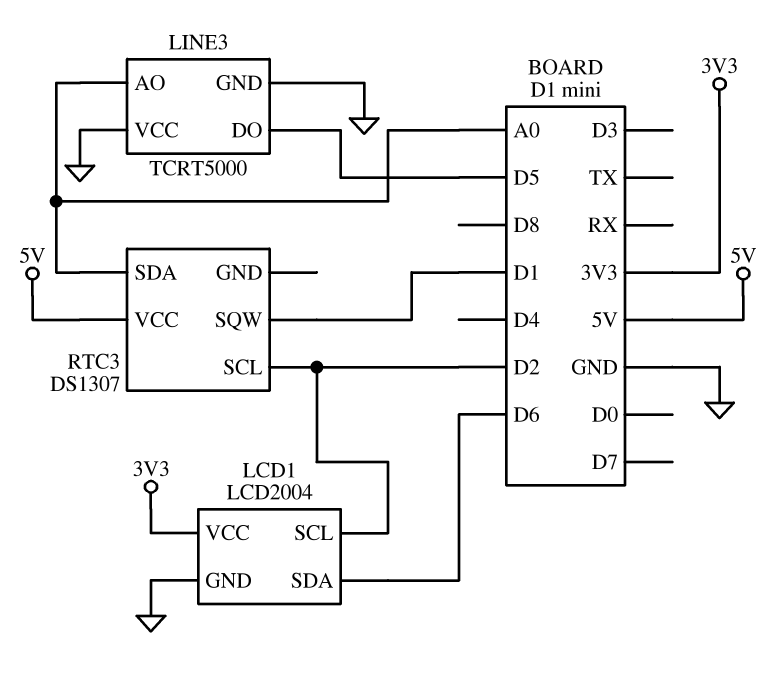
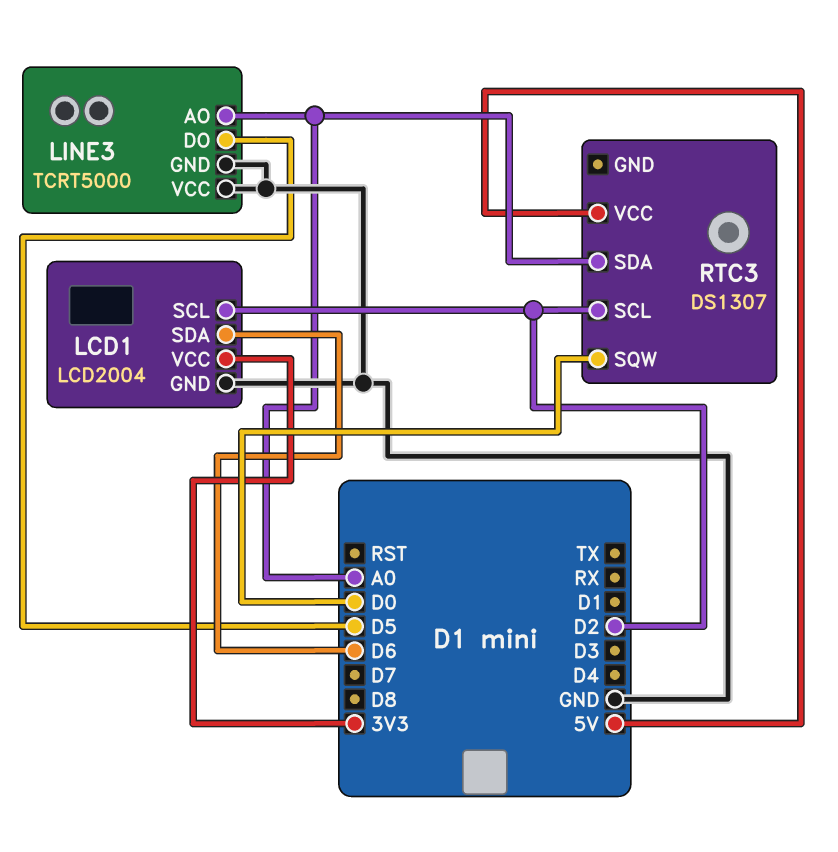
RTC3 pin SQW: D1 -> D0

